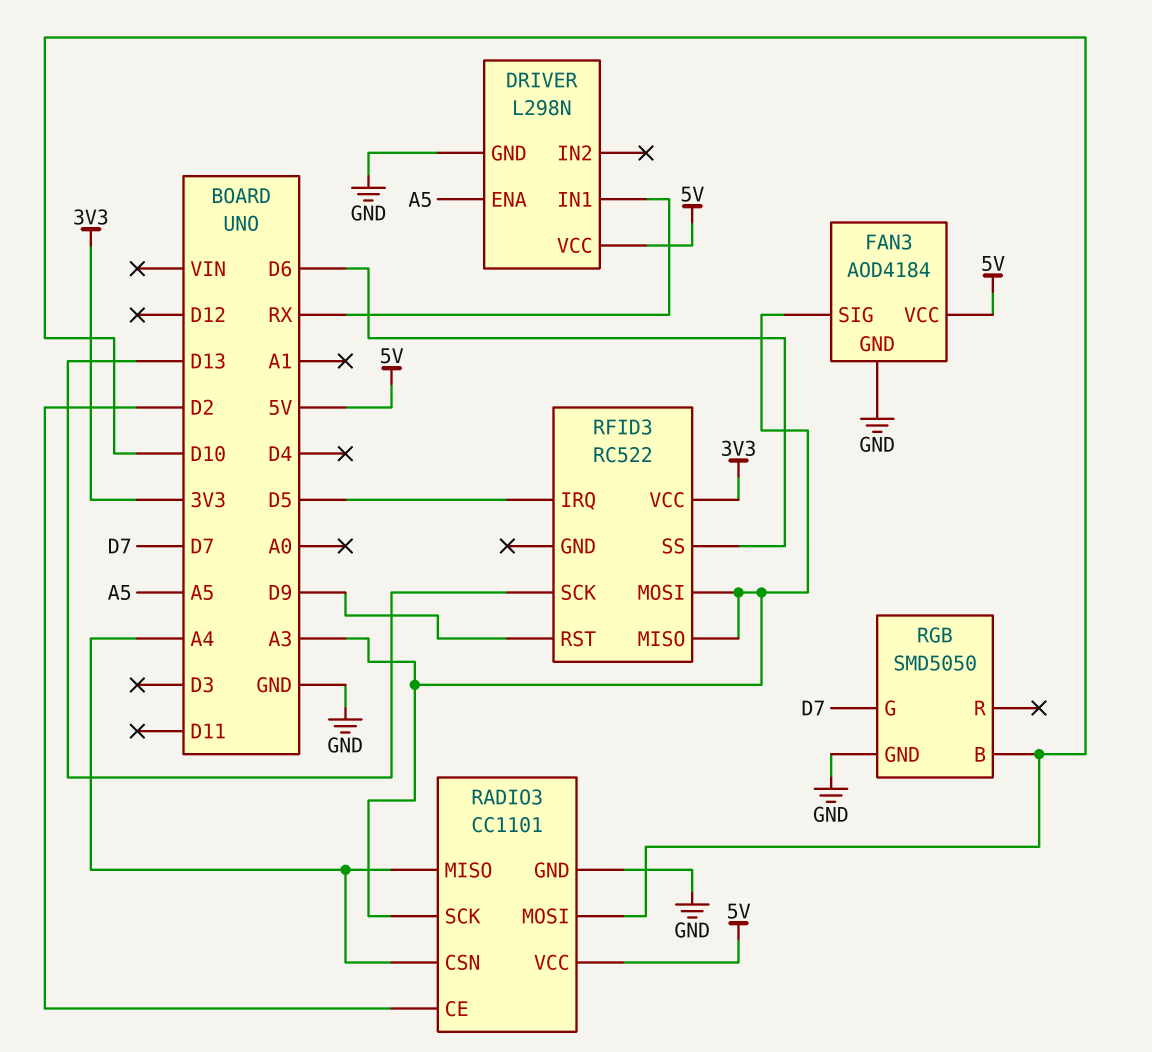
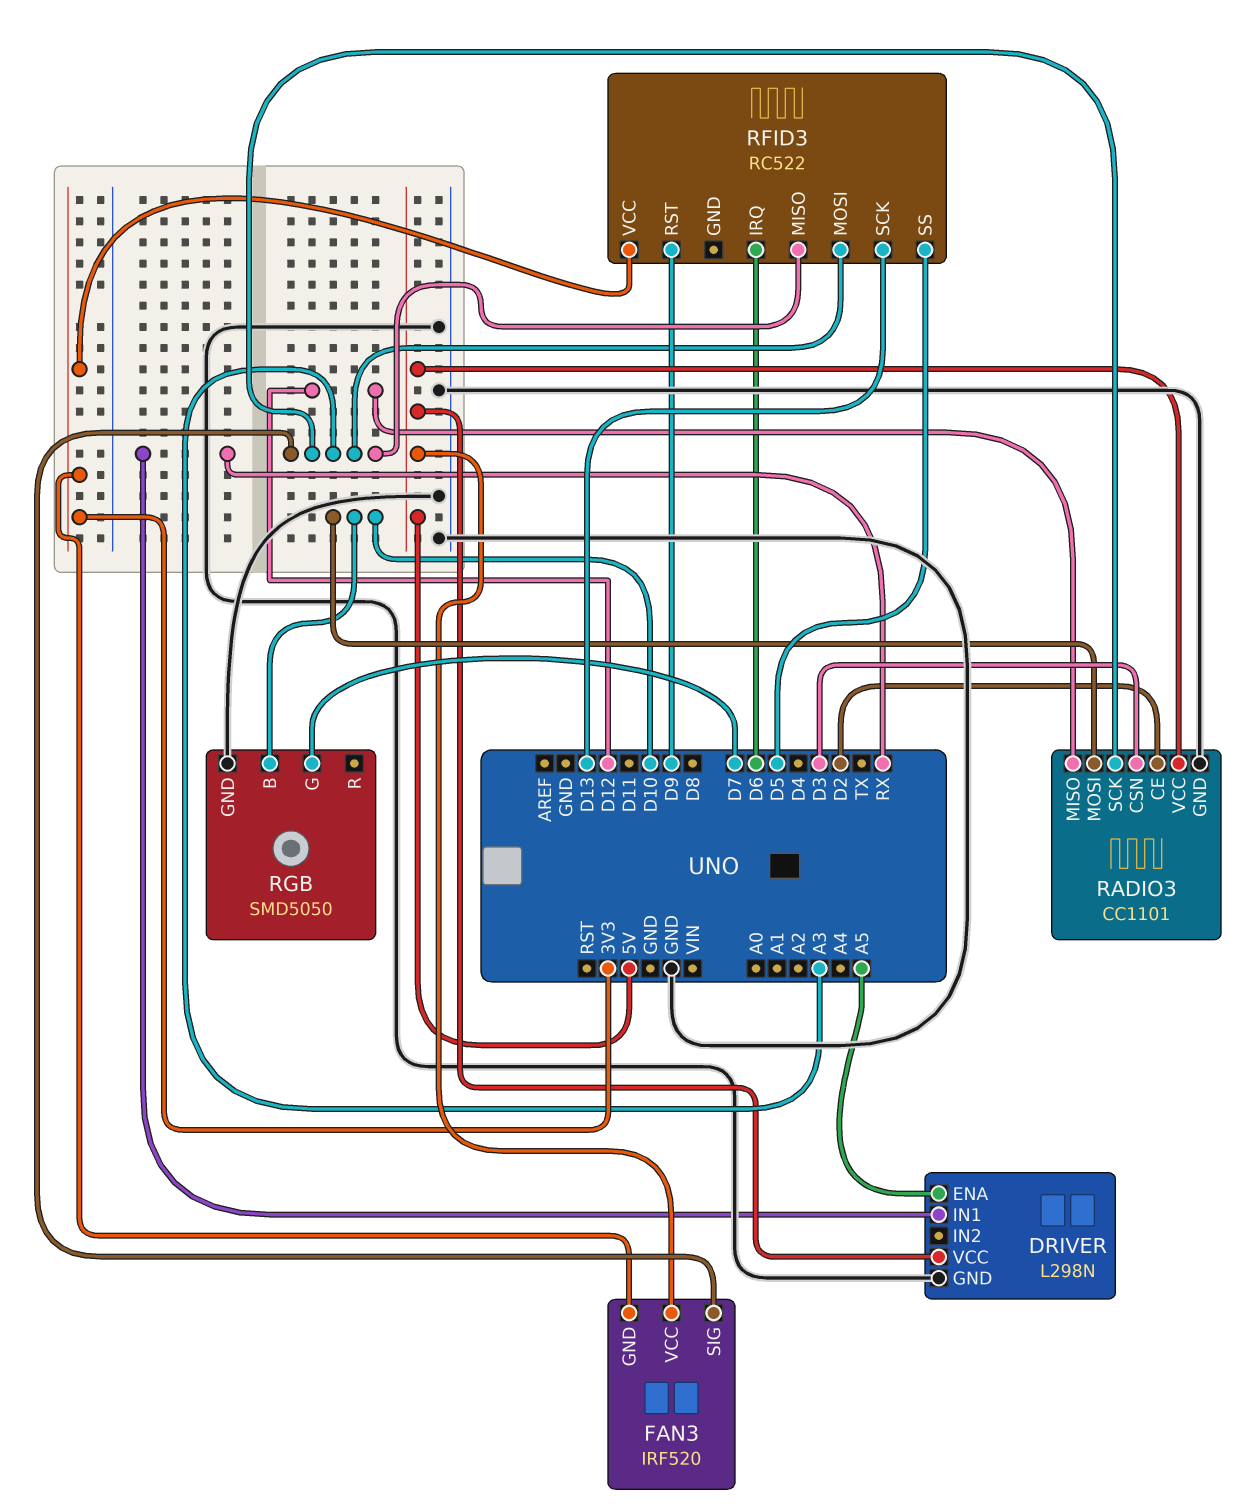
FAN3: AOD4184 -> IRF520
FAN3 pin GND: GND -> 3V3
RADIO3 pin CSN: A4 -> D3
RADIO3 pin MISO: A4 -> D12
RFID3 pin IRQ: D5 -> D6
RFID3 pin SS: D6 -> D5

